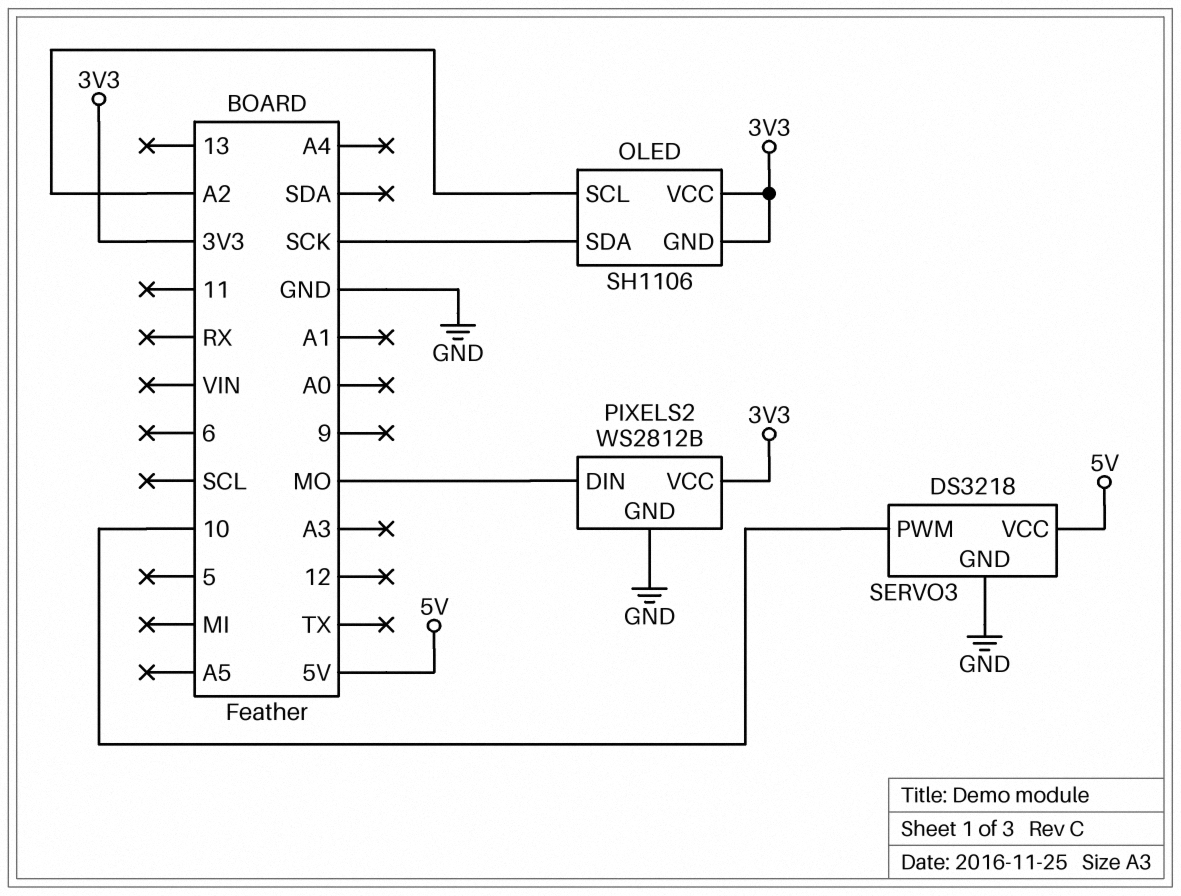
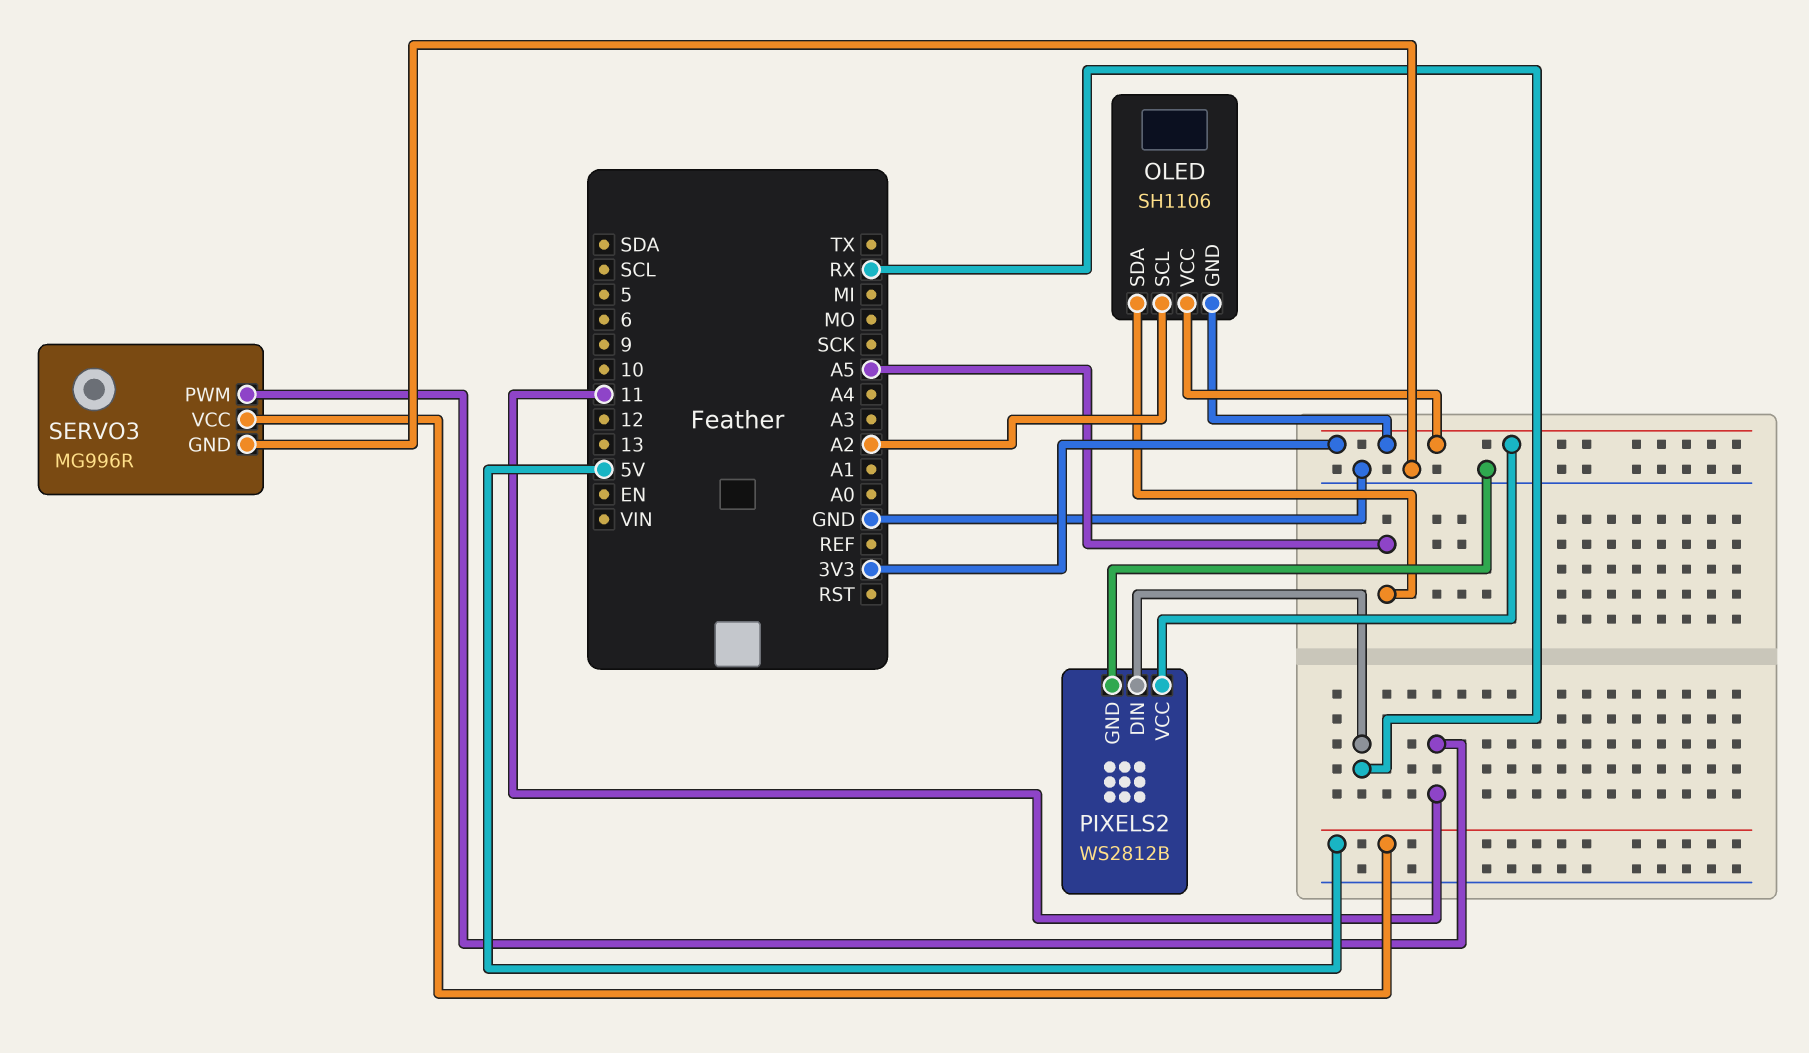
OLED pin SDA: SCK -> A5
PIXELS2 pin DIN: MO -> RX
SERVO3: DS3218 -> MG996R
SERVO3 pin PWM: 10 -> 11

